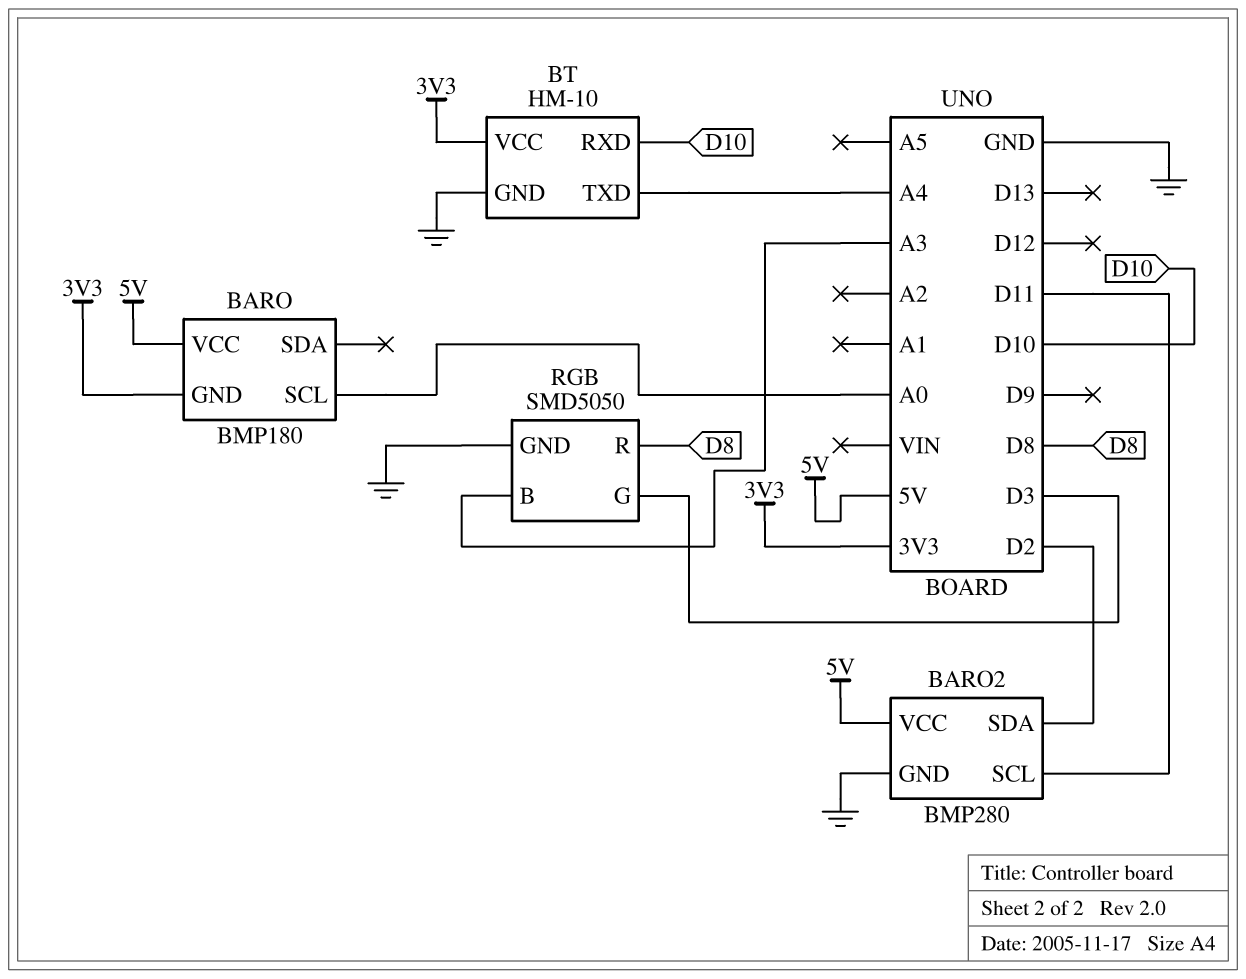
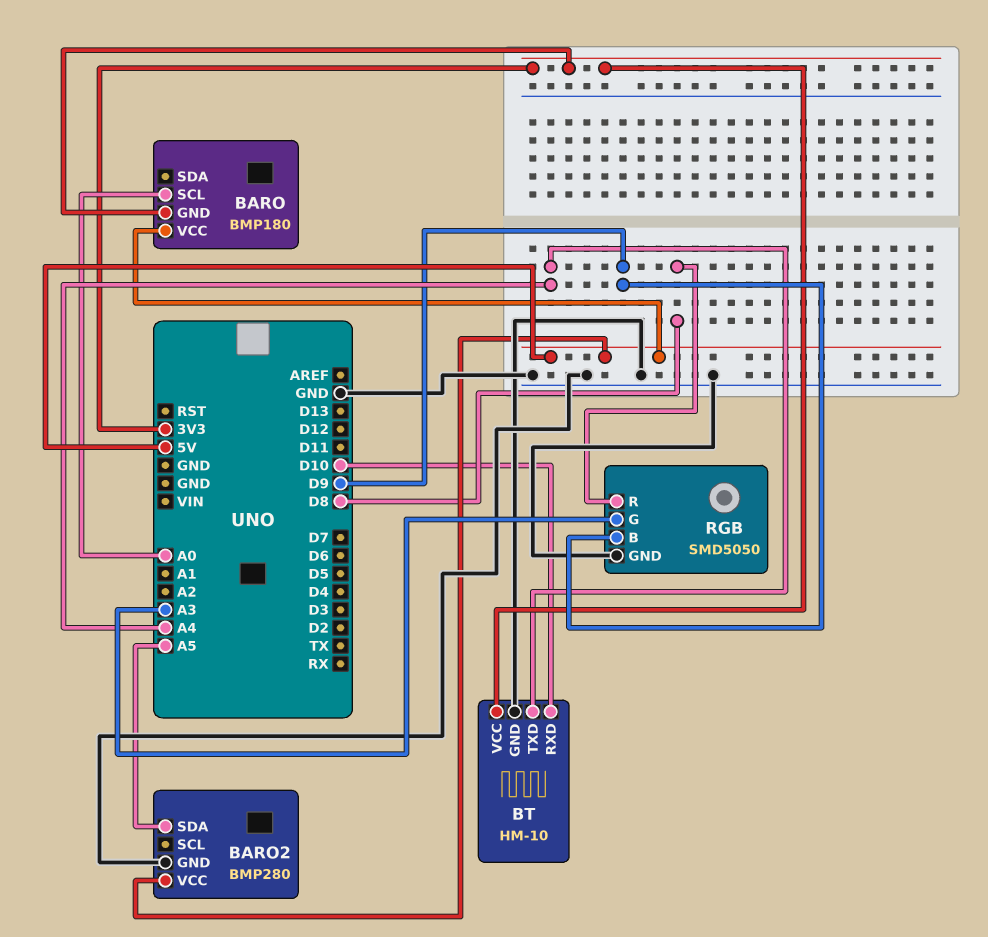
BARO2 pin SCL: D11 -> none
BARO2 pin SDA: D2 -> A5
RGB pin B: A3 -> D9
RGB pin G: D3 -> A3

